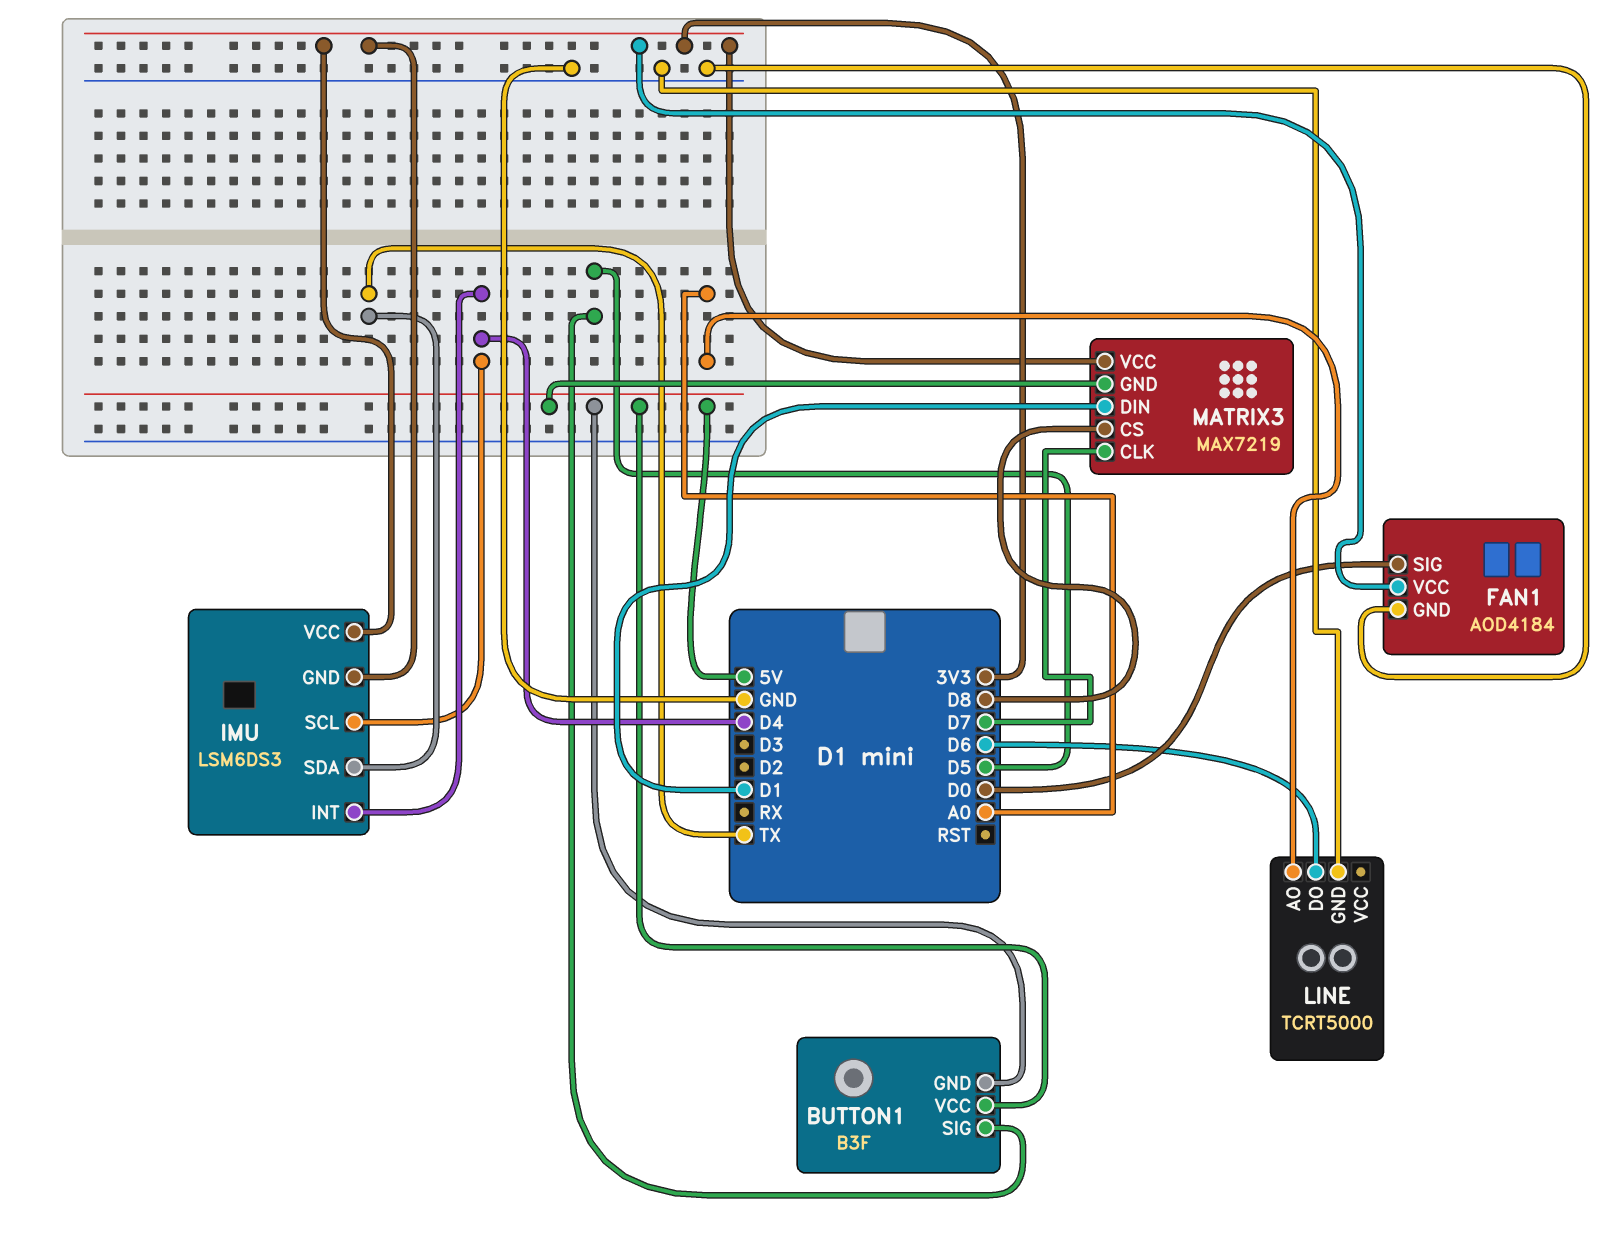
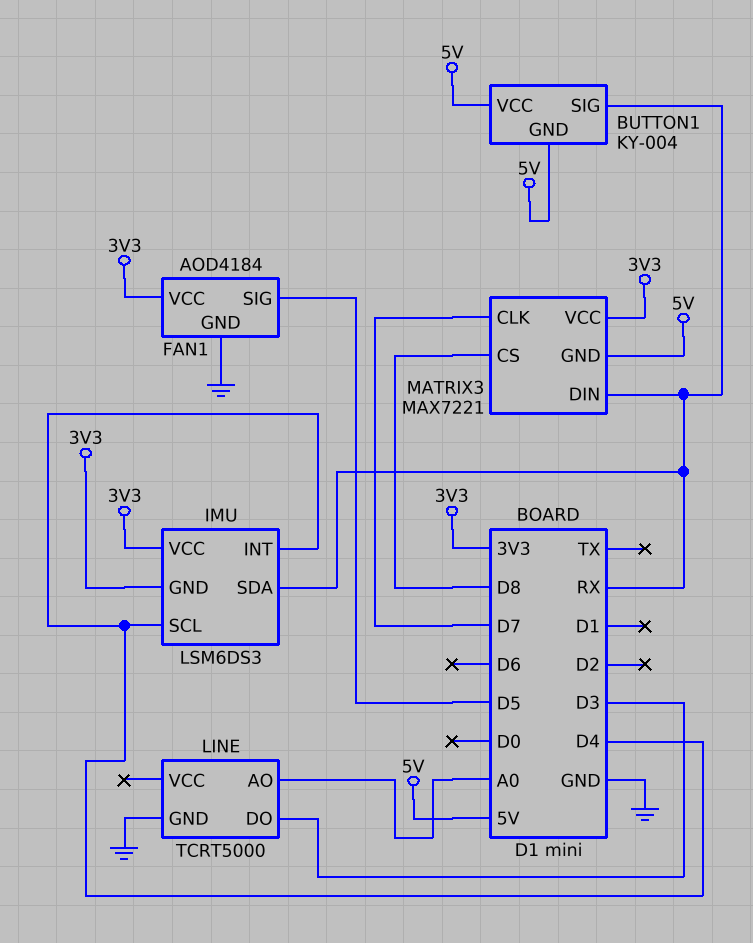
BUTTON1: B3F -> KY-004
BUTTON1 pin SIG: D5 -> RX
FAN1 pin SIG: D0 -> D5
IMU pin SDA: TX -> RX
LINE pin DO: D6 -> D3
MATRIX3: MAX7219 -> MAX7221
MATRIX3 pin DIN: D1 -> RX

